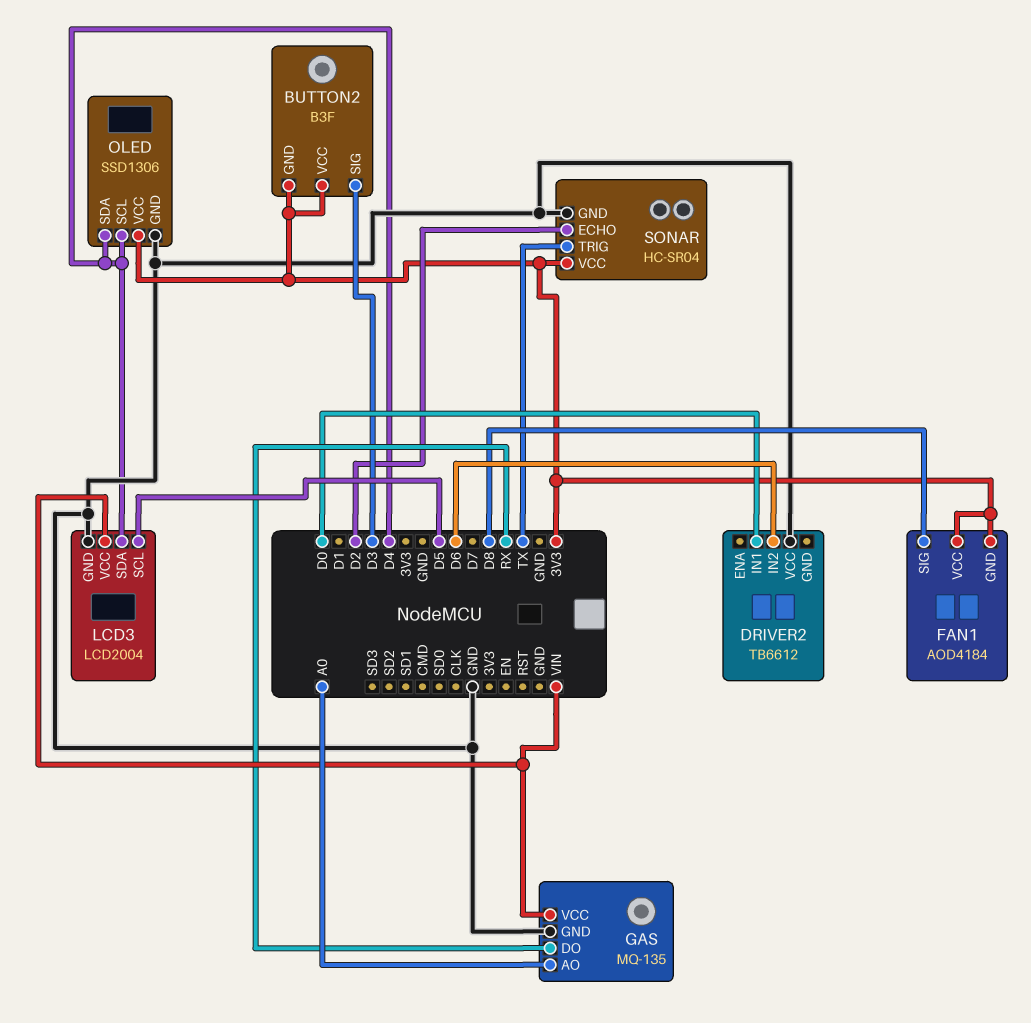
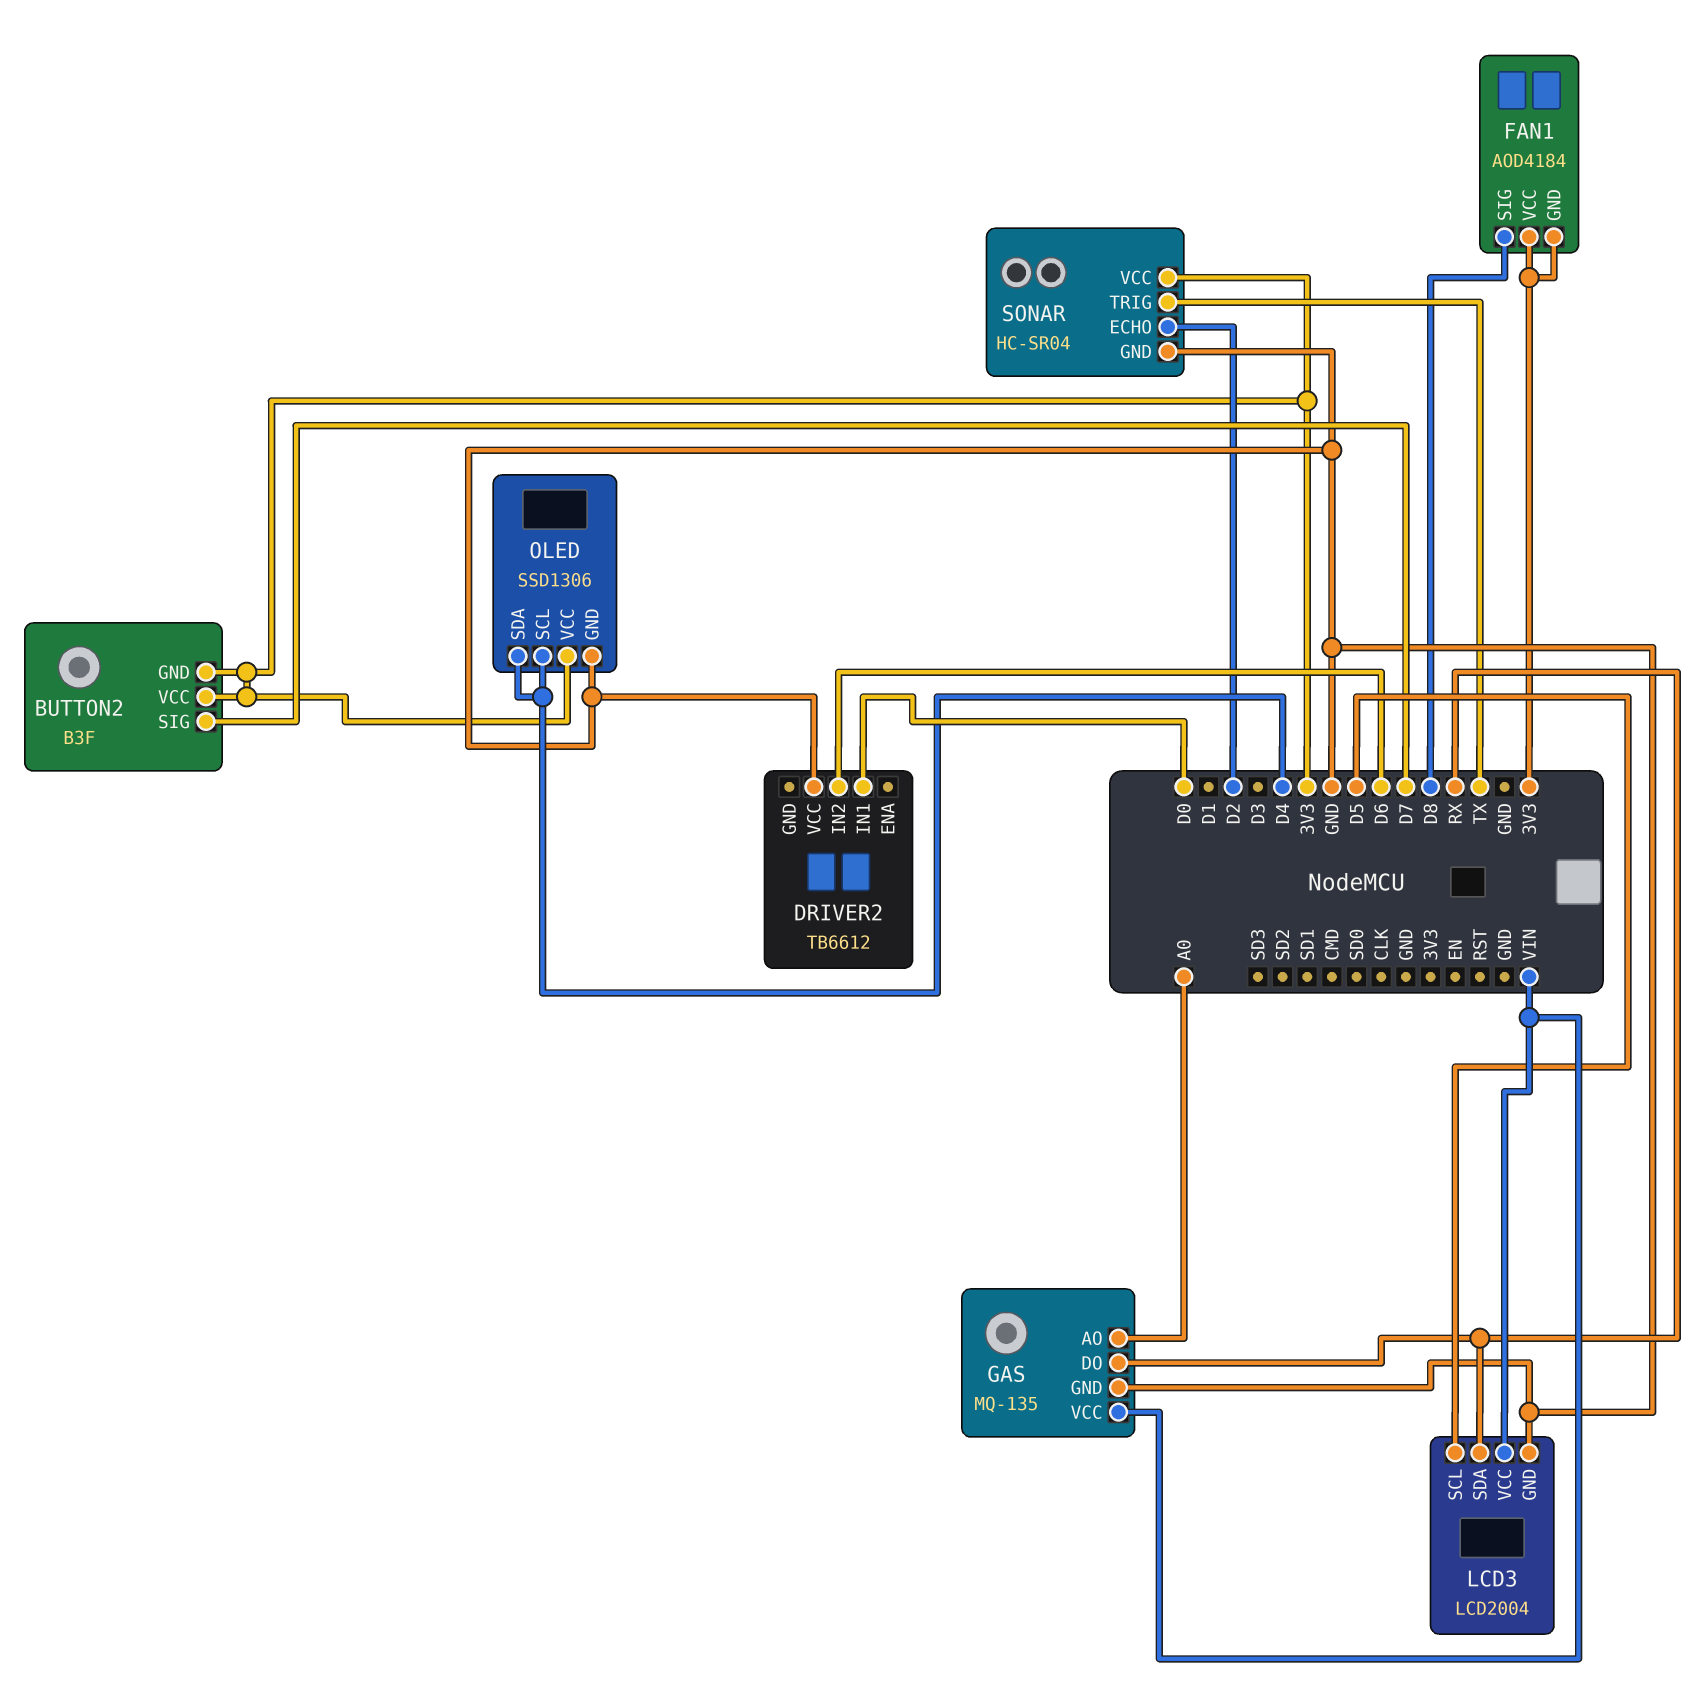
BUTTON2 pin SIG: D3 -> D7
LCD3 pin SDA: D4 -> RX

